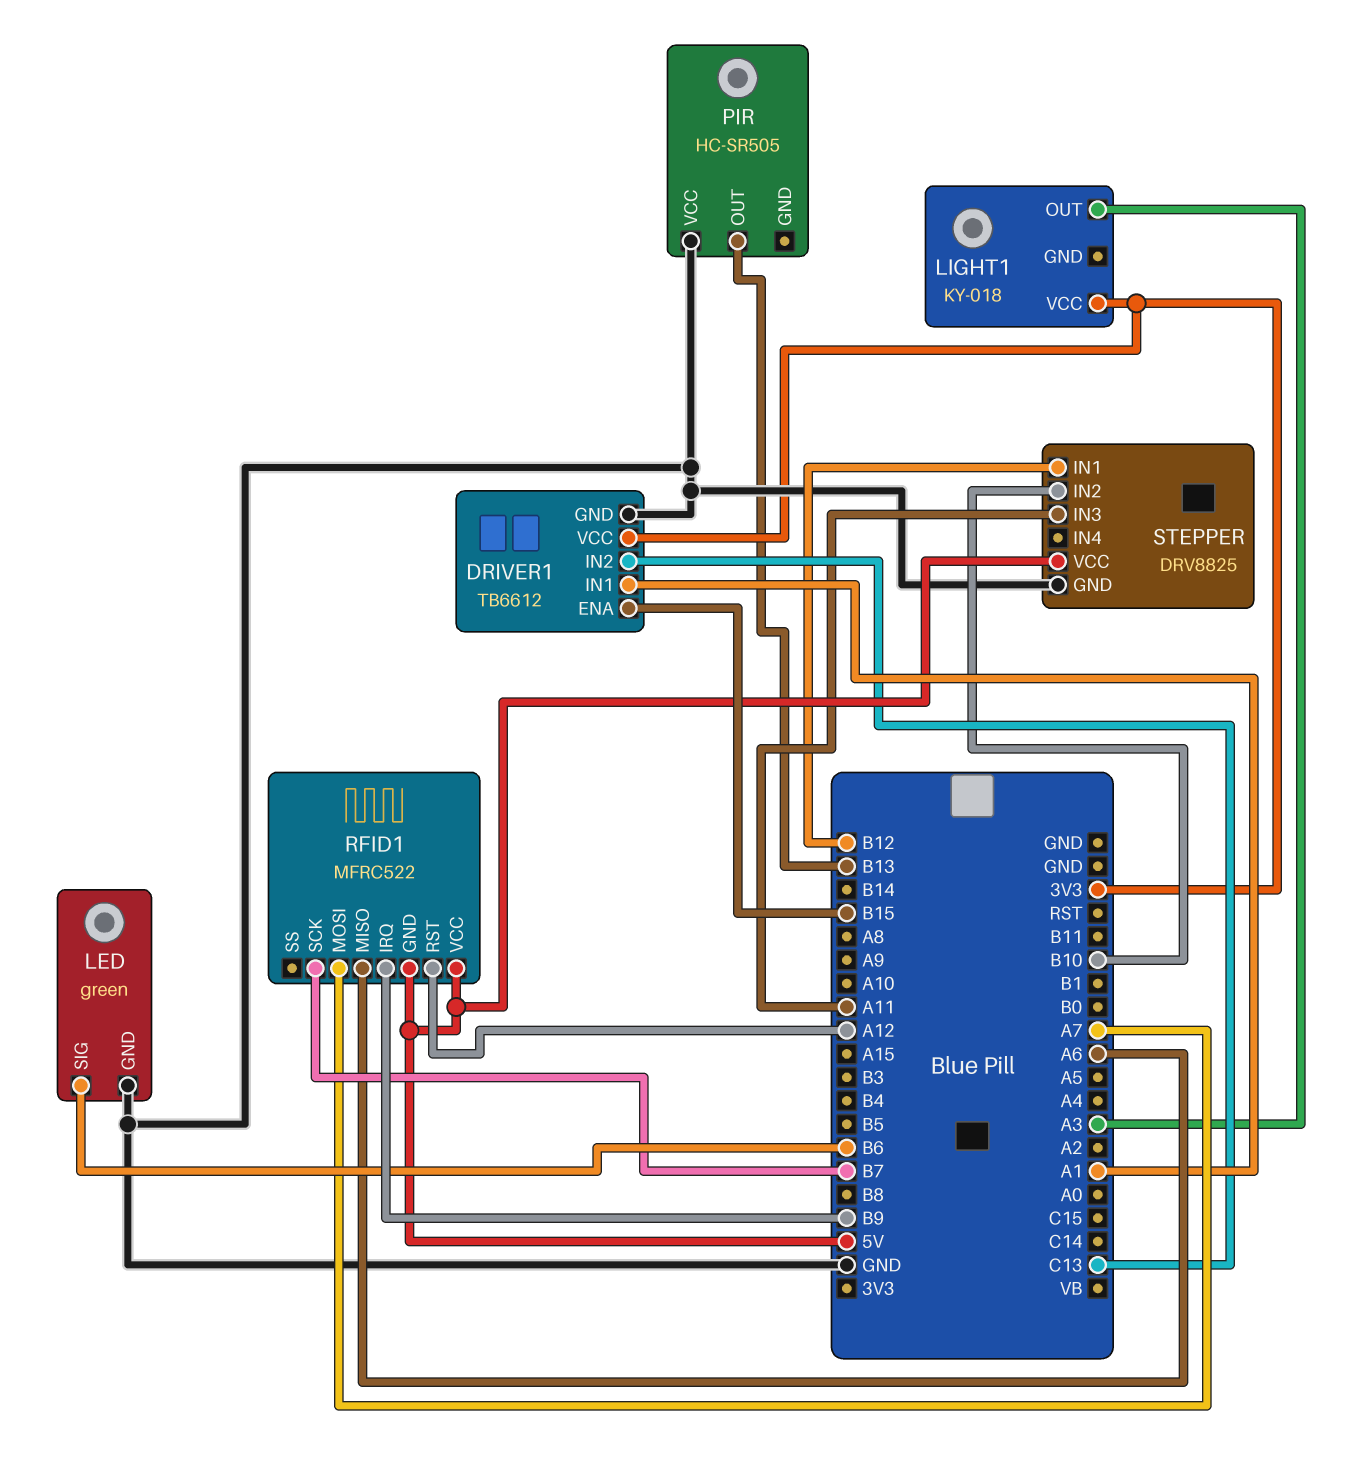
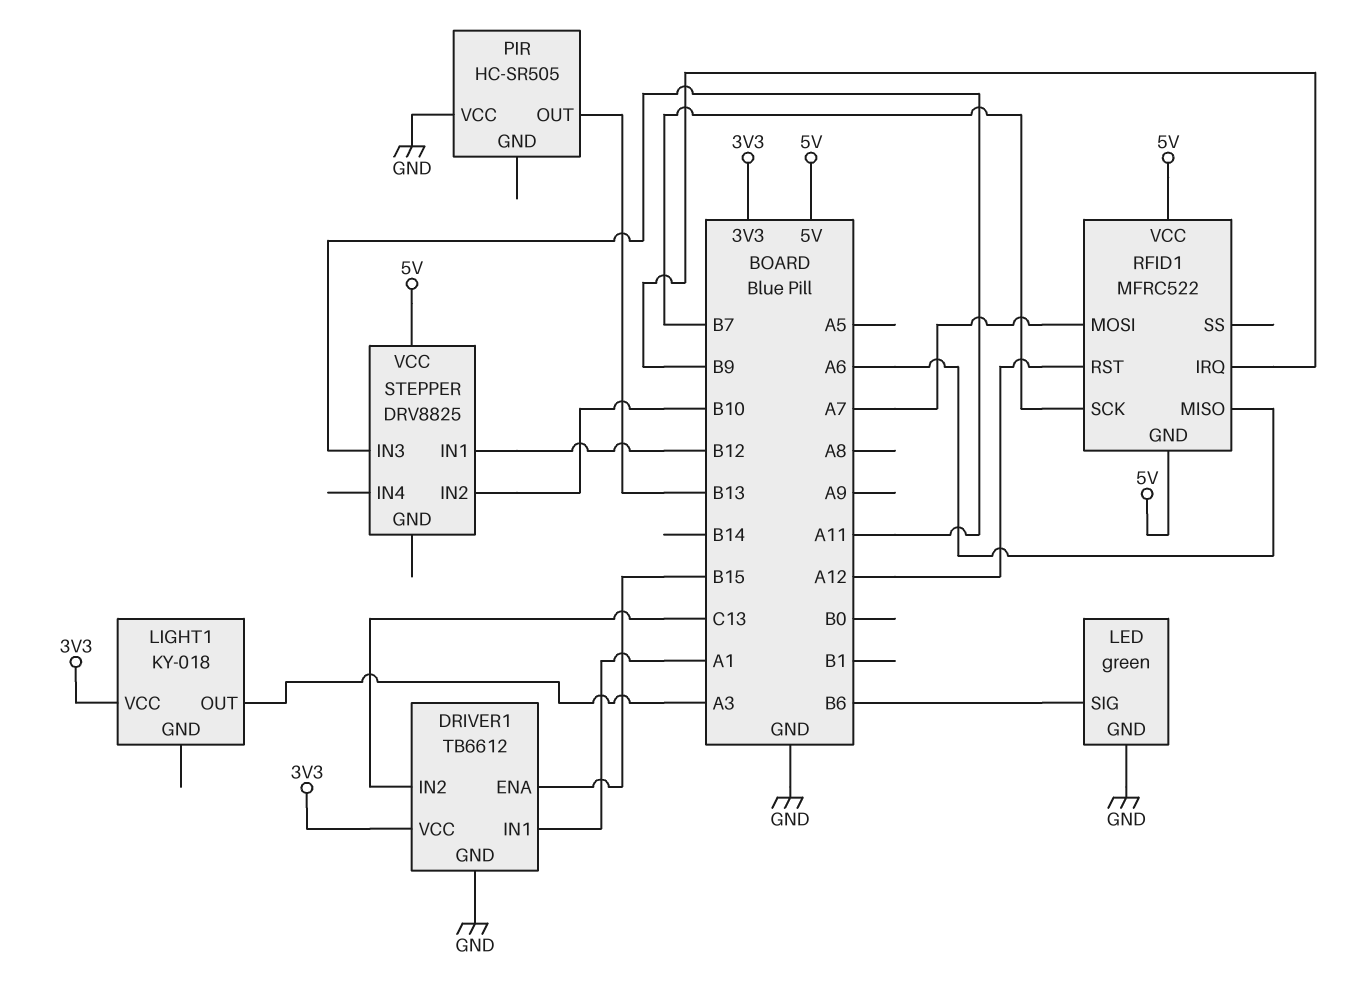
STEPPER pin GND: GND -> none

